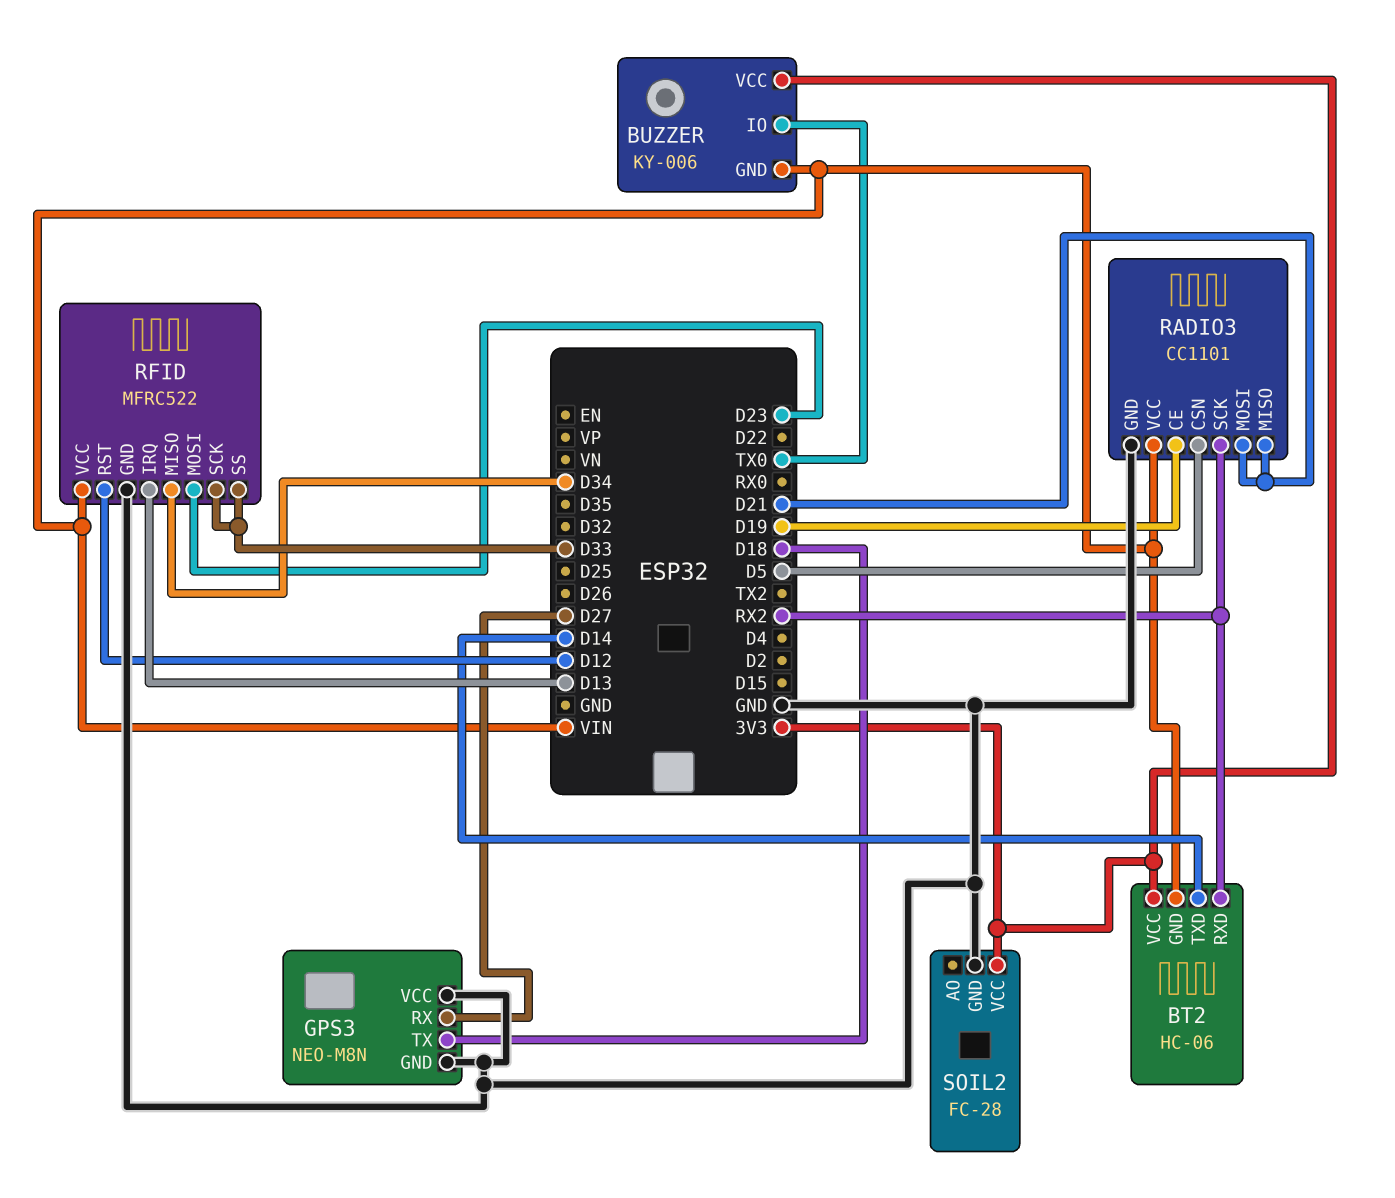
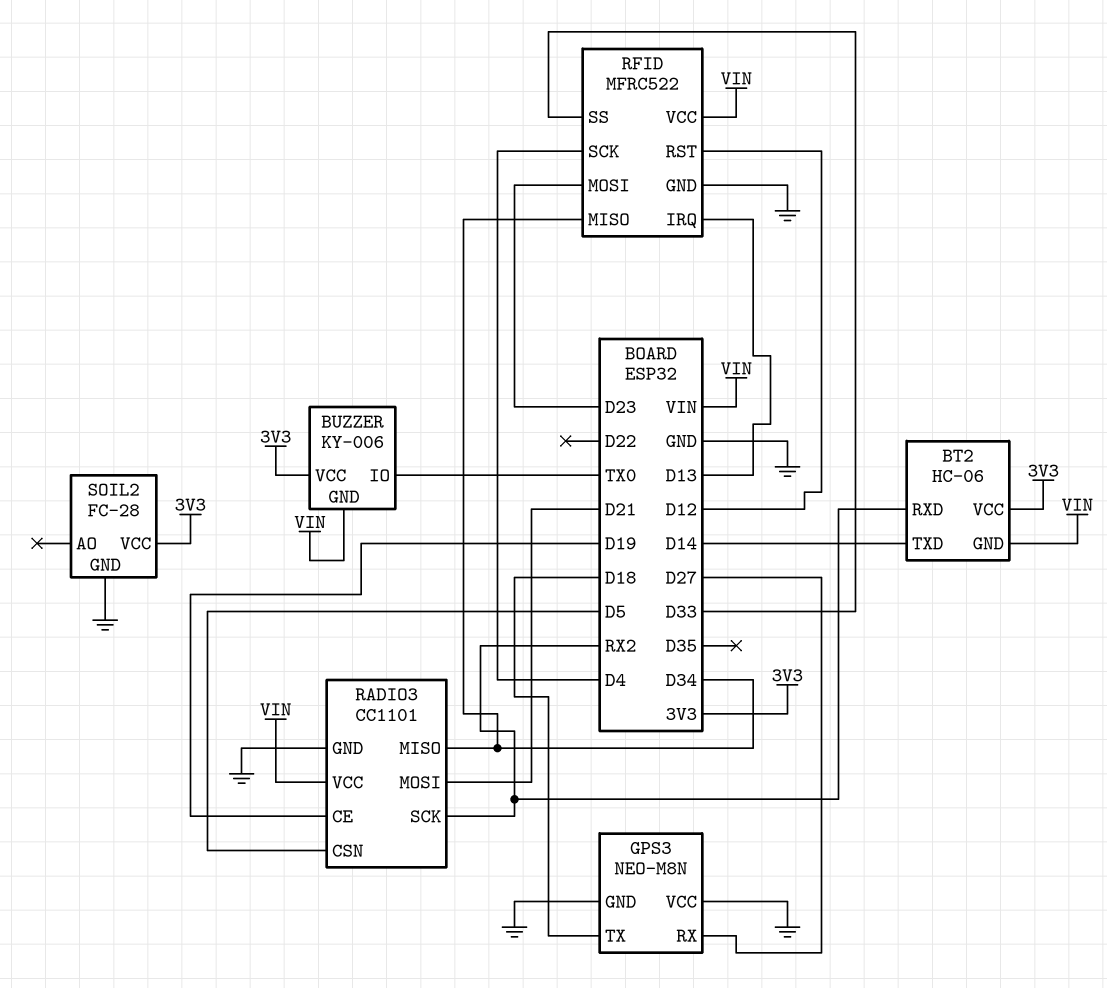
RADIO3 pin MISO: D21 -> D34
RFID pin SCK: D33 -> D4

